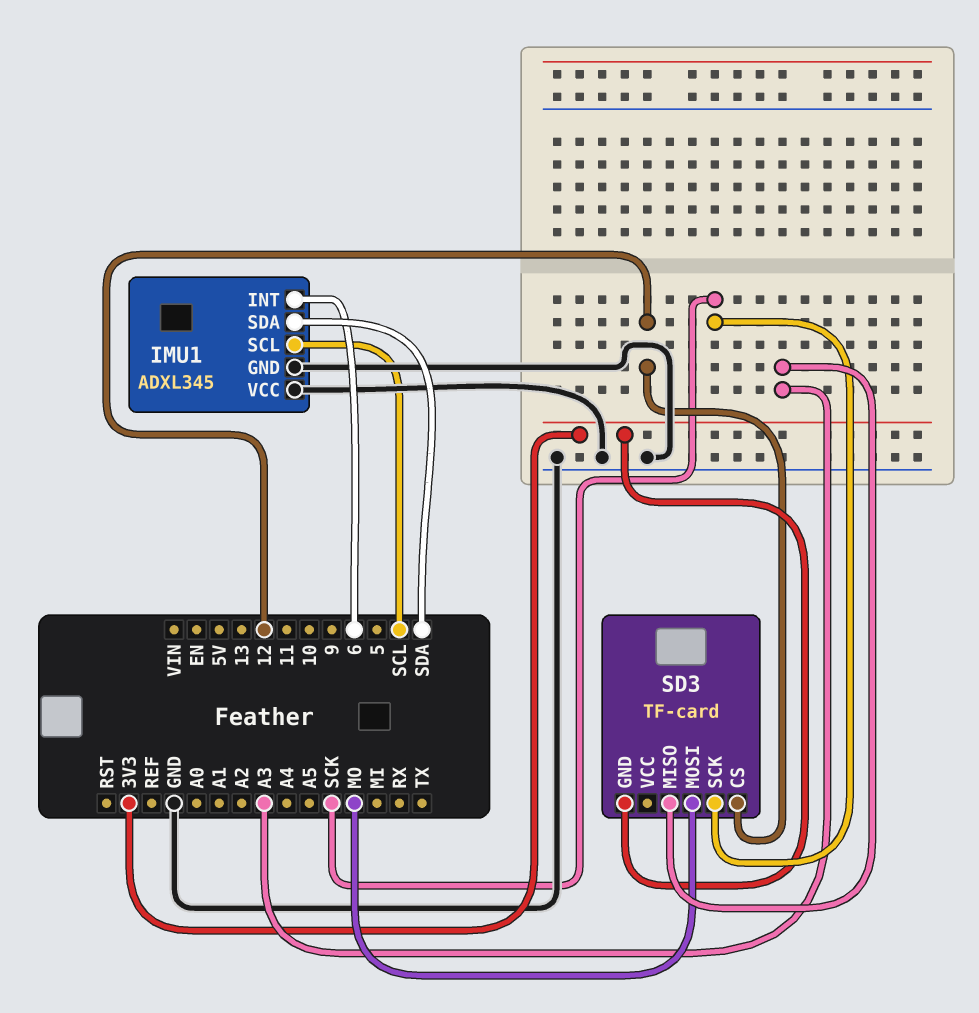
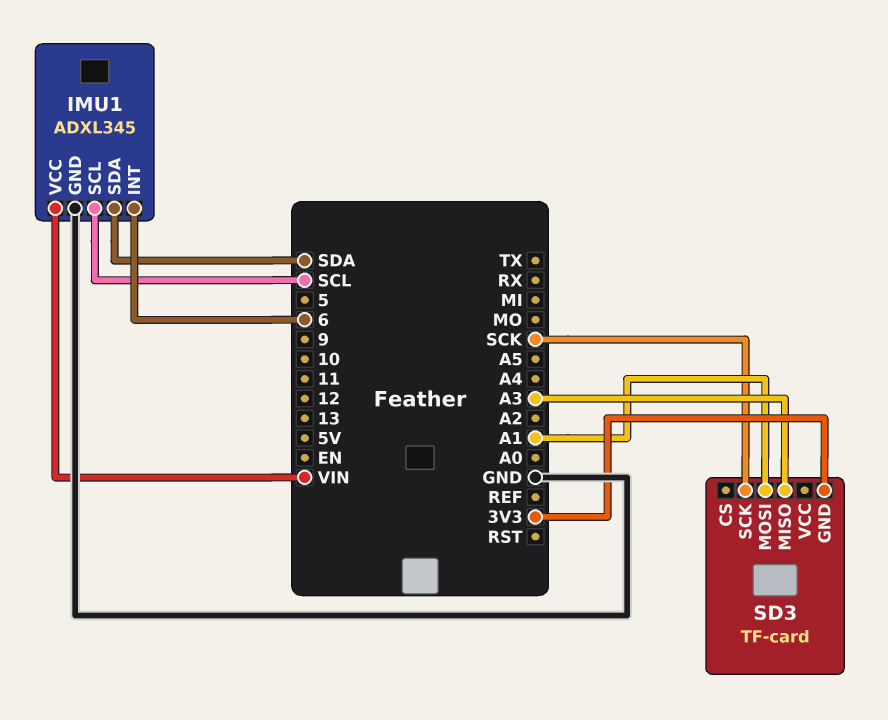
IMU1 pin VCC: GND -> VIN
SD3 pin CS: 12 -> none
SD3 pin MOSI: MO -> A1

